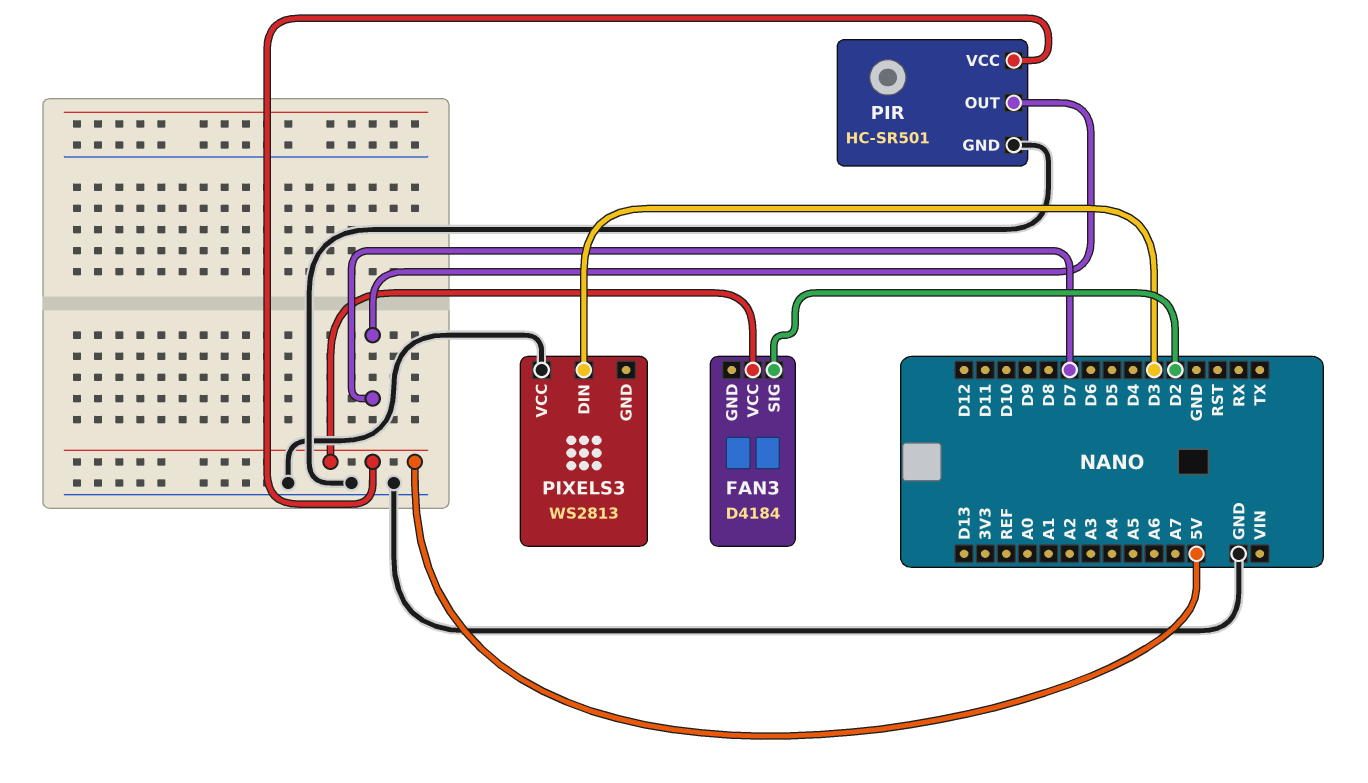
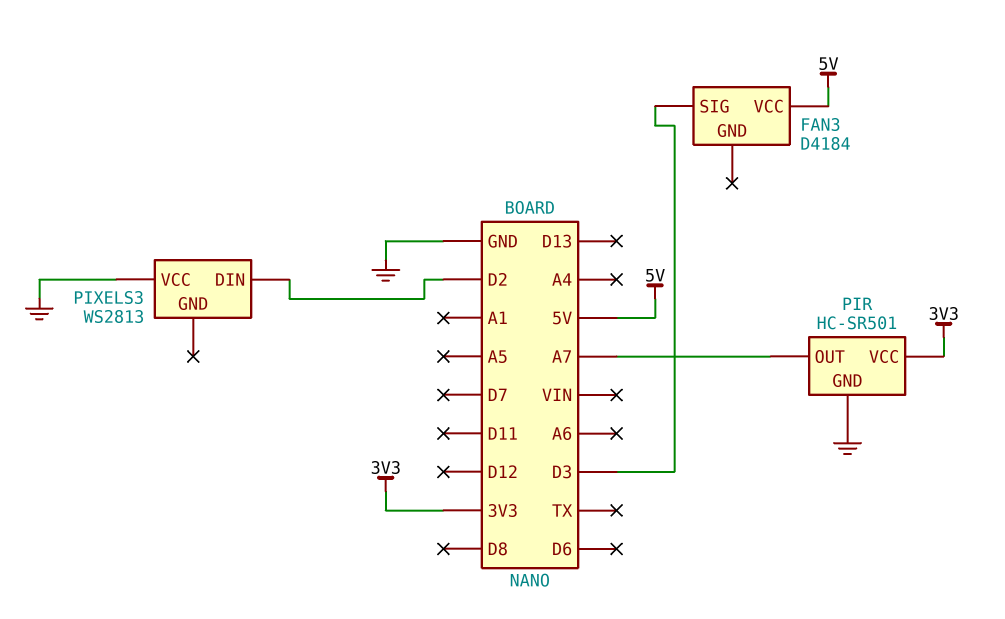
FAN3 pin SIG: D2 -> D3
PIR pin OUT: D7 -> A7
PIR pin VCC: 5V -> 3V3
PIXELS3 pin DIN: D3 -> D2

